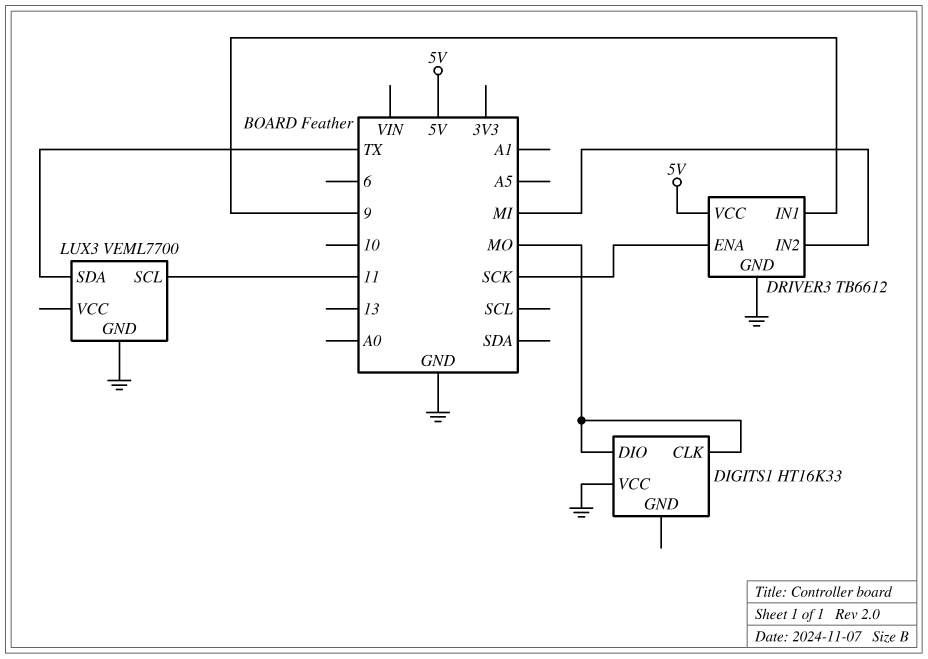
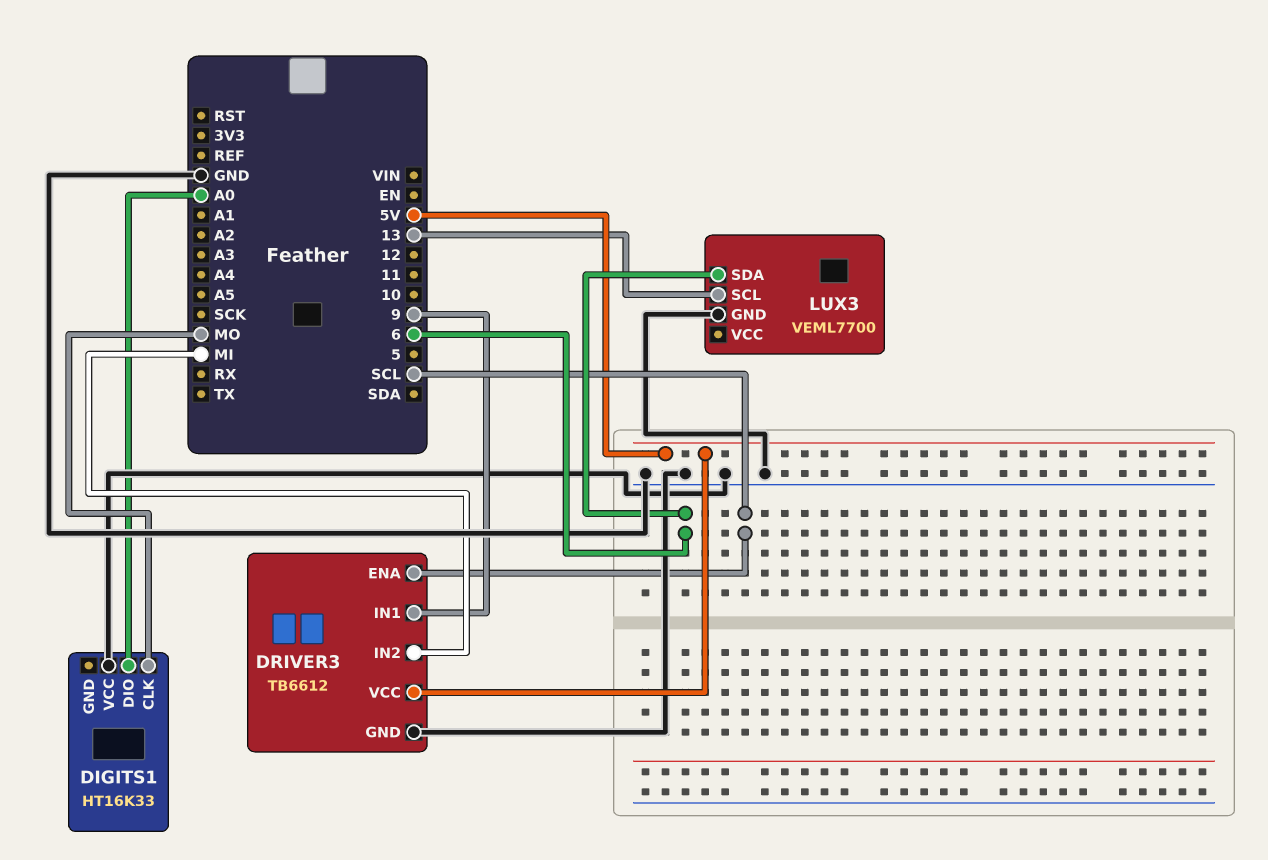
DIGITS1 pin DIO: MO -> A0
DRIVER3 pin ENA: SCK -> SCL
LUX3 pin SCL: 11 -> 13
LUX3 pin SDA: TX -> 6

